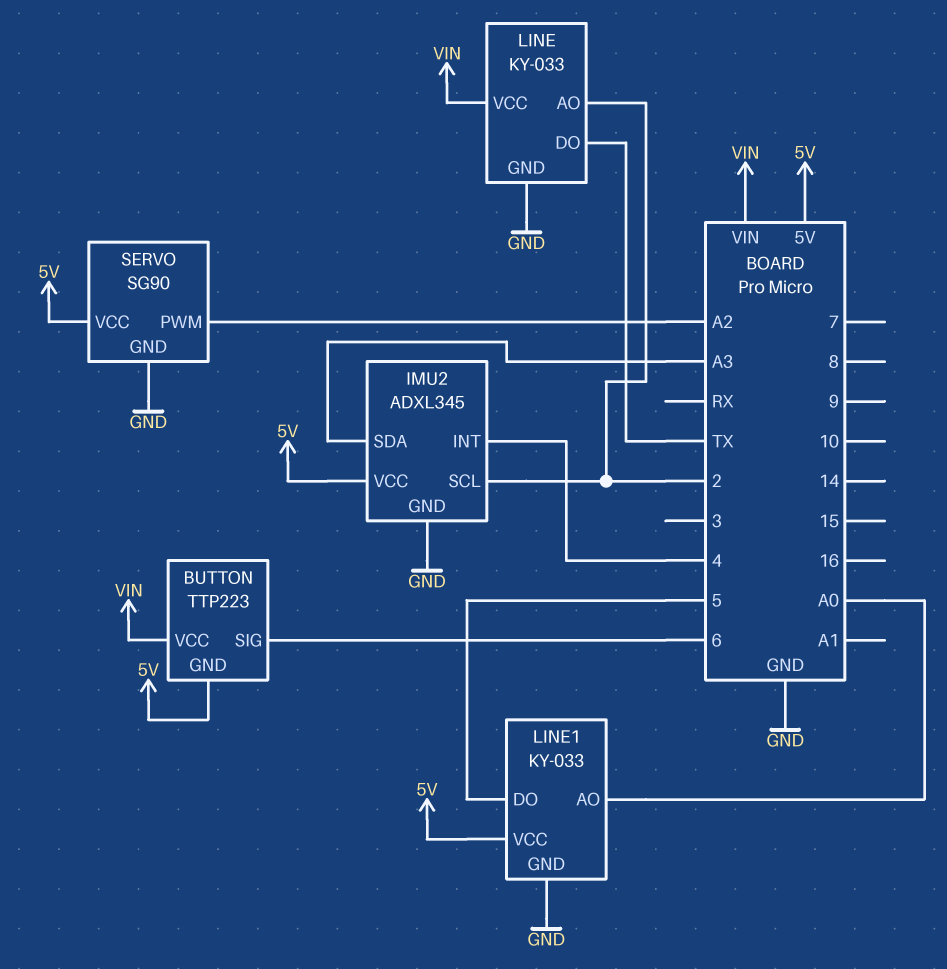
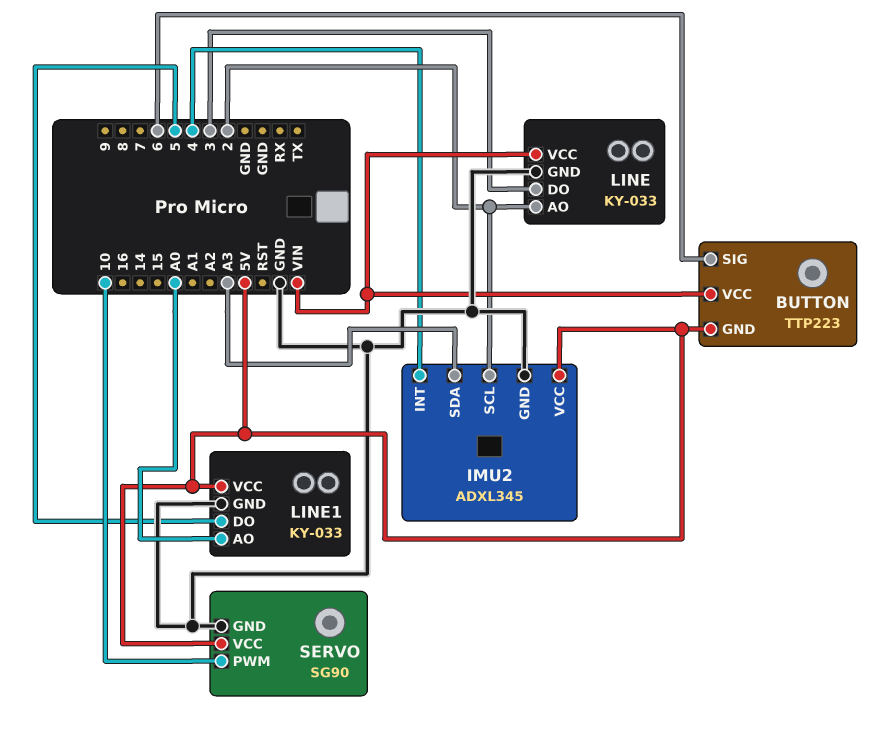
LINE pin DO: TX -> 3
SERVO pin PWM: A2 -> 10

